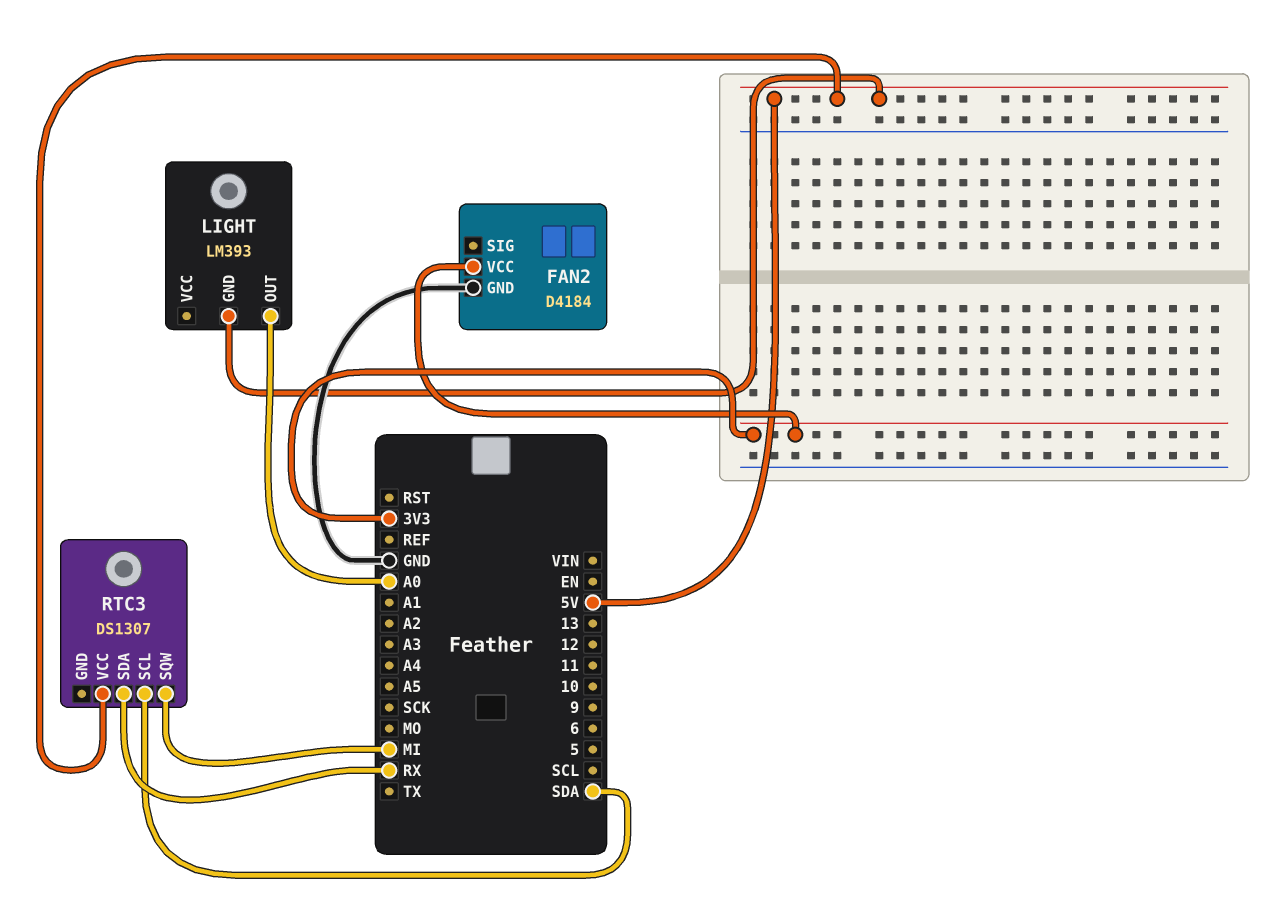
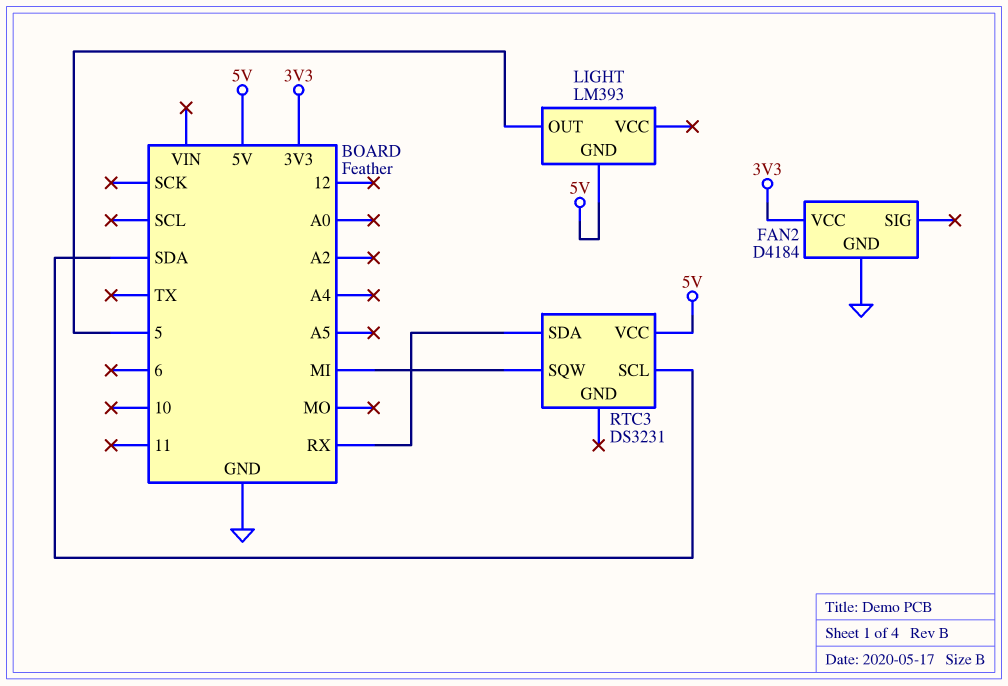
LIGHT pin OUT: A0 -> 5
RTC3: DS1307 -> DS3231

